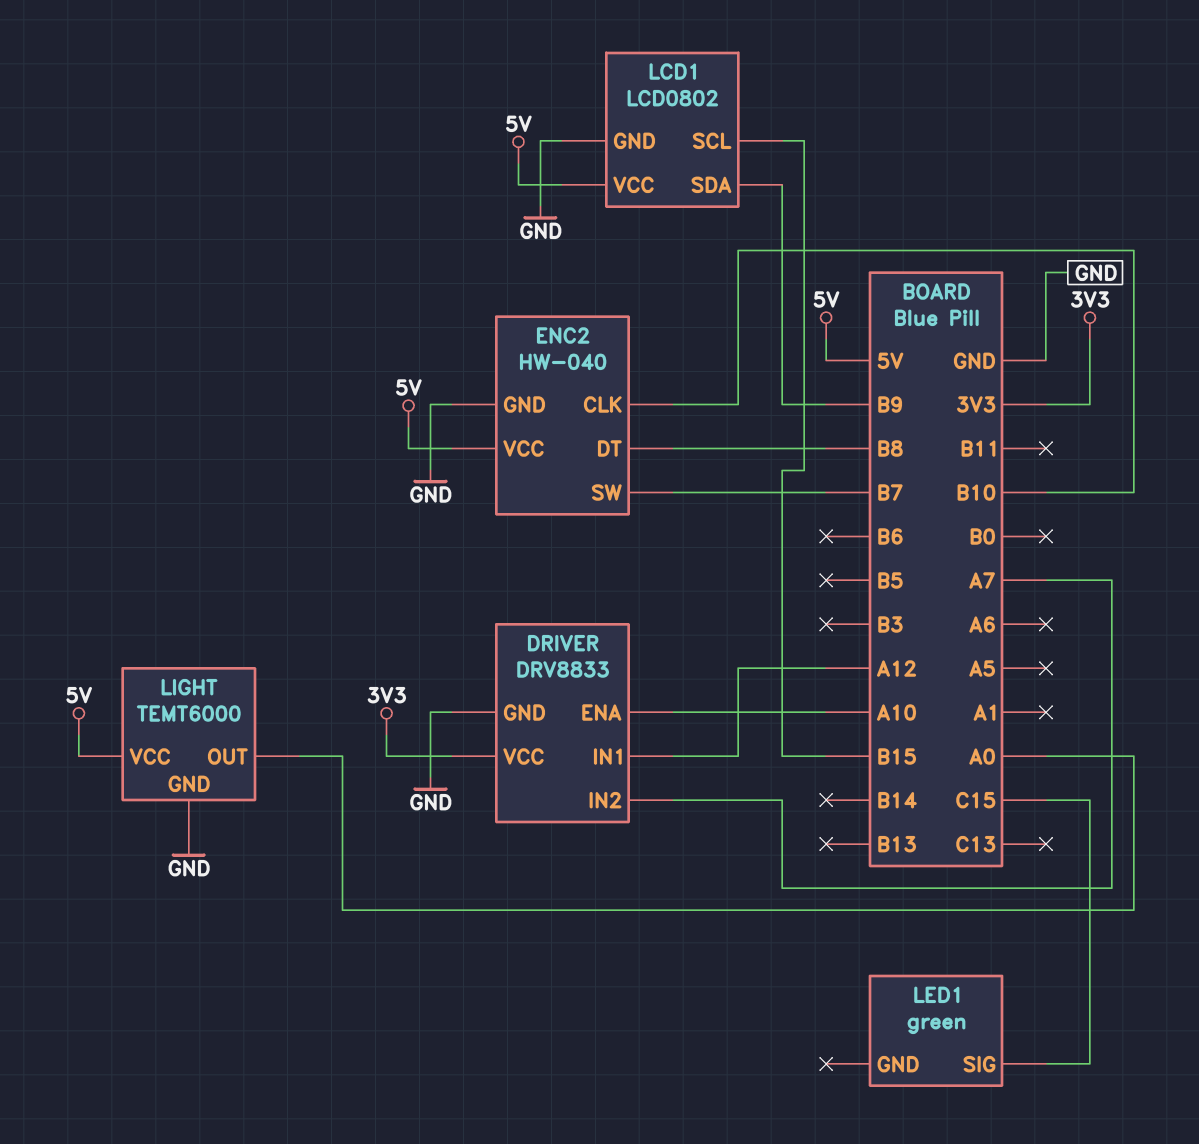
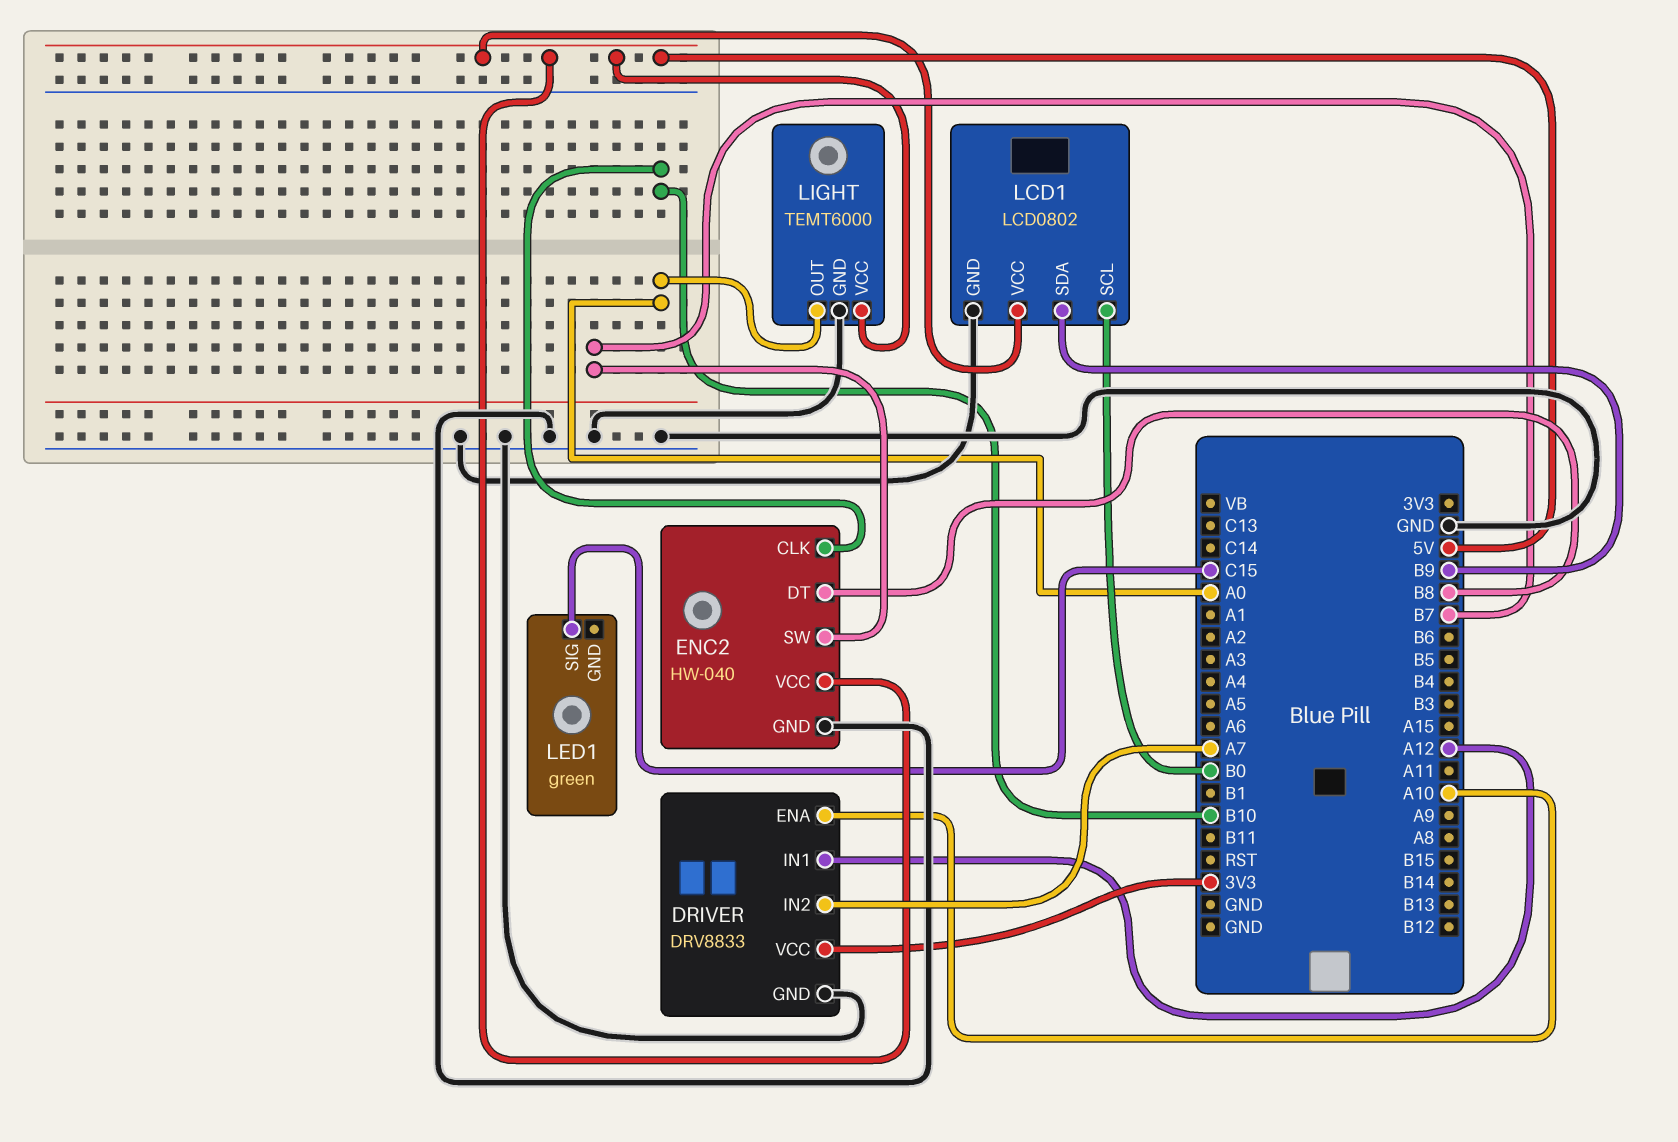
LCD1 pin SCL: B15 -> B0

